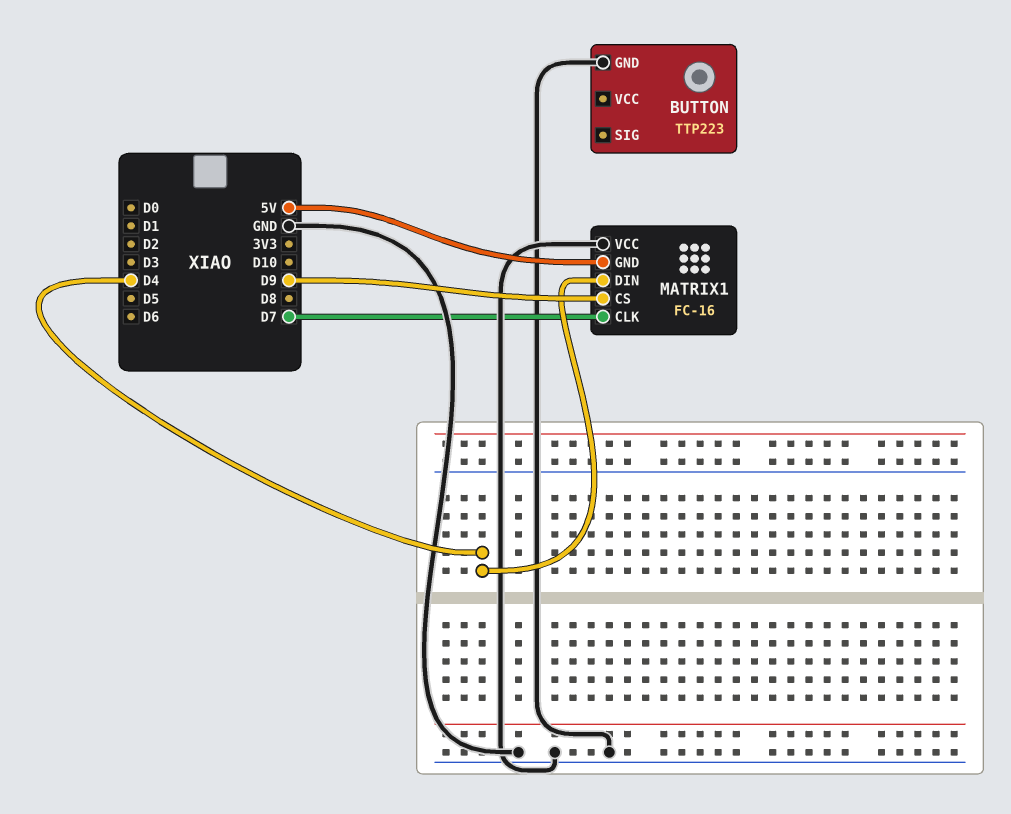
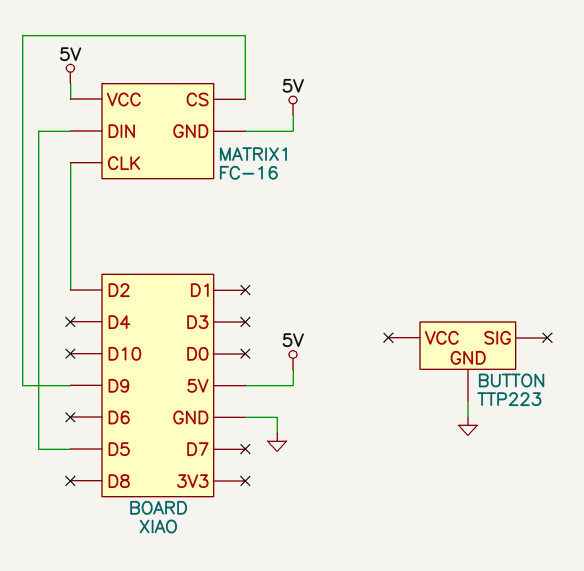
MATRIX1 pin CLK: D7 -> D2
MATRIX1 pin DIN: D4 -> D5
MATRIX1 pin VCC: GND -> 5V

